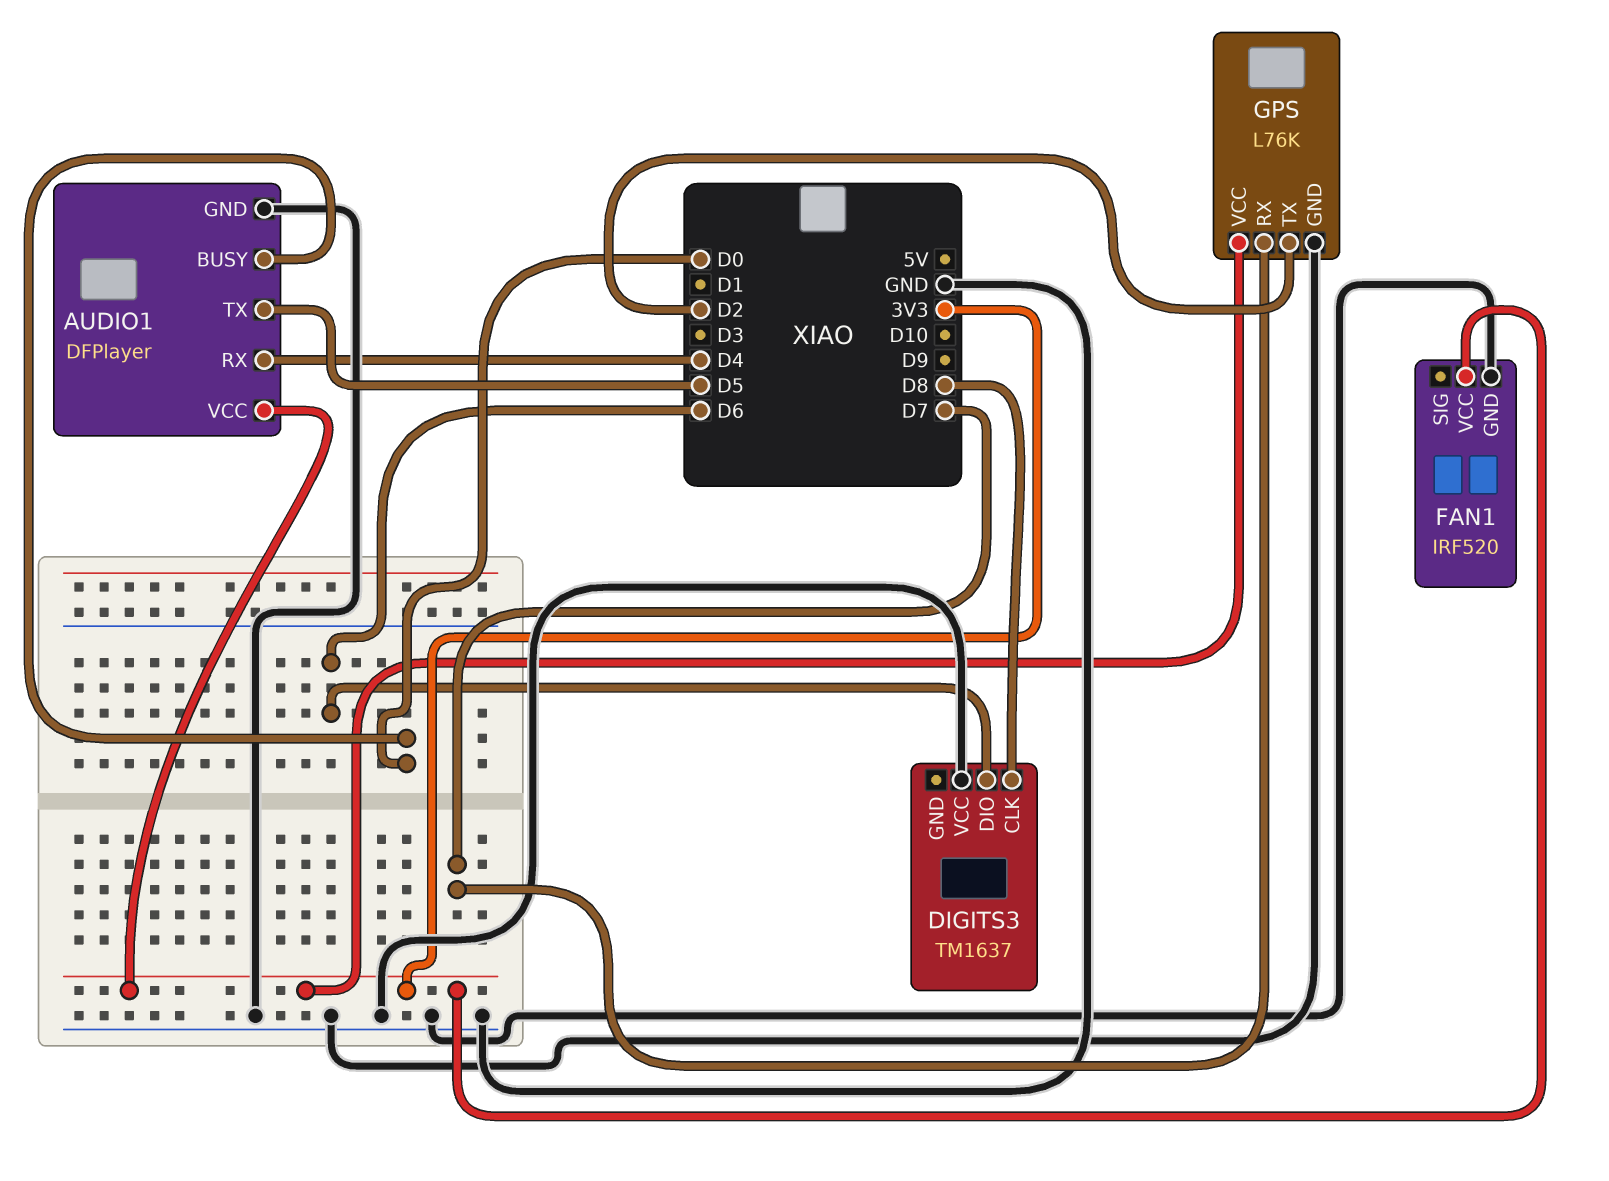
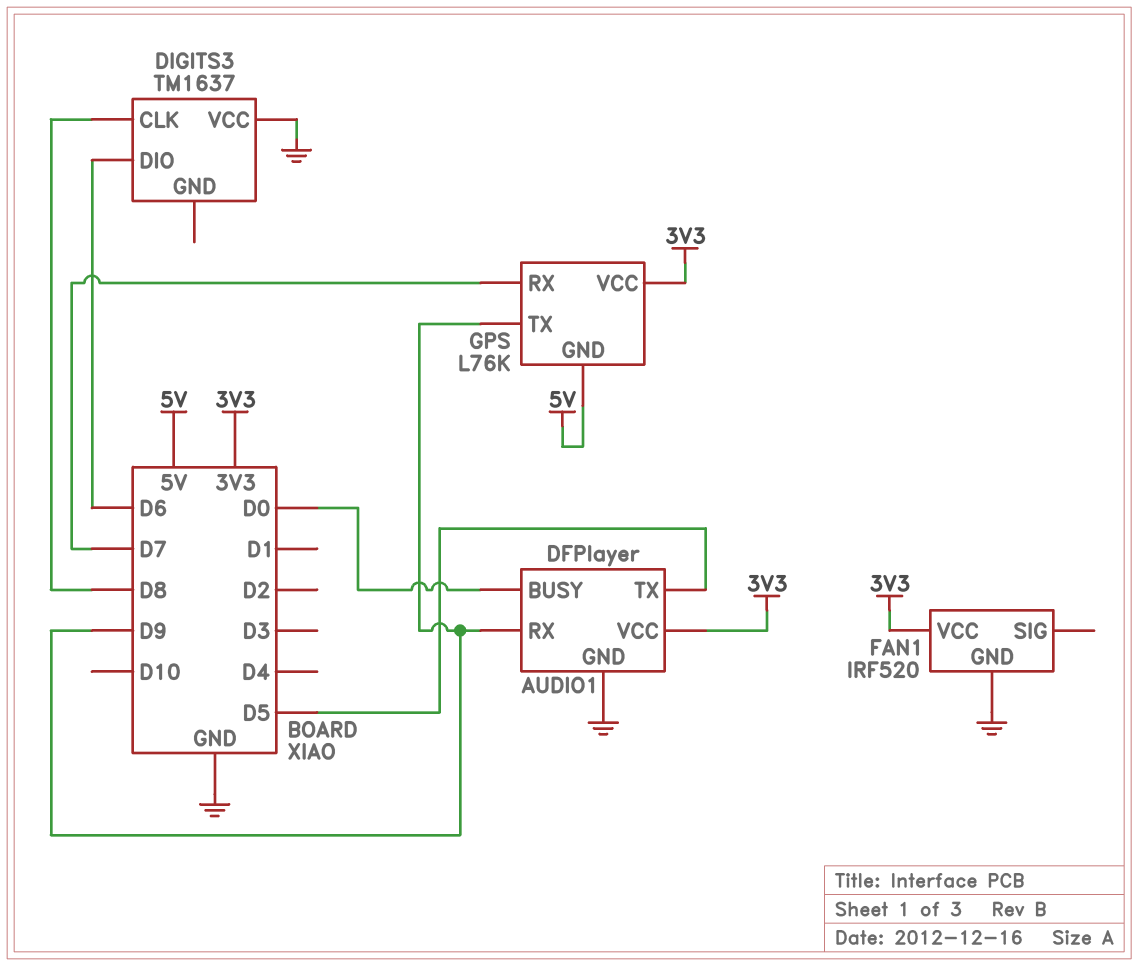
AUDIO1 pin RX: D4 -> D9
GPS pin GND: GND -> 5V
GPS pin TX: D2 -> D9

